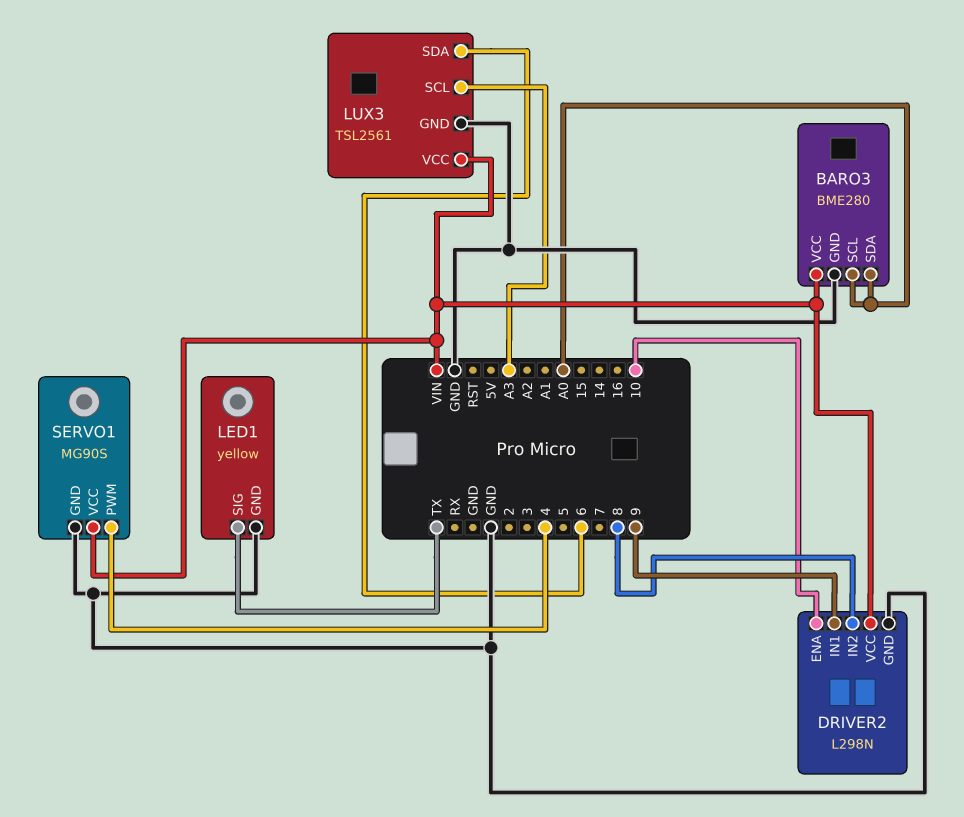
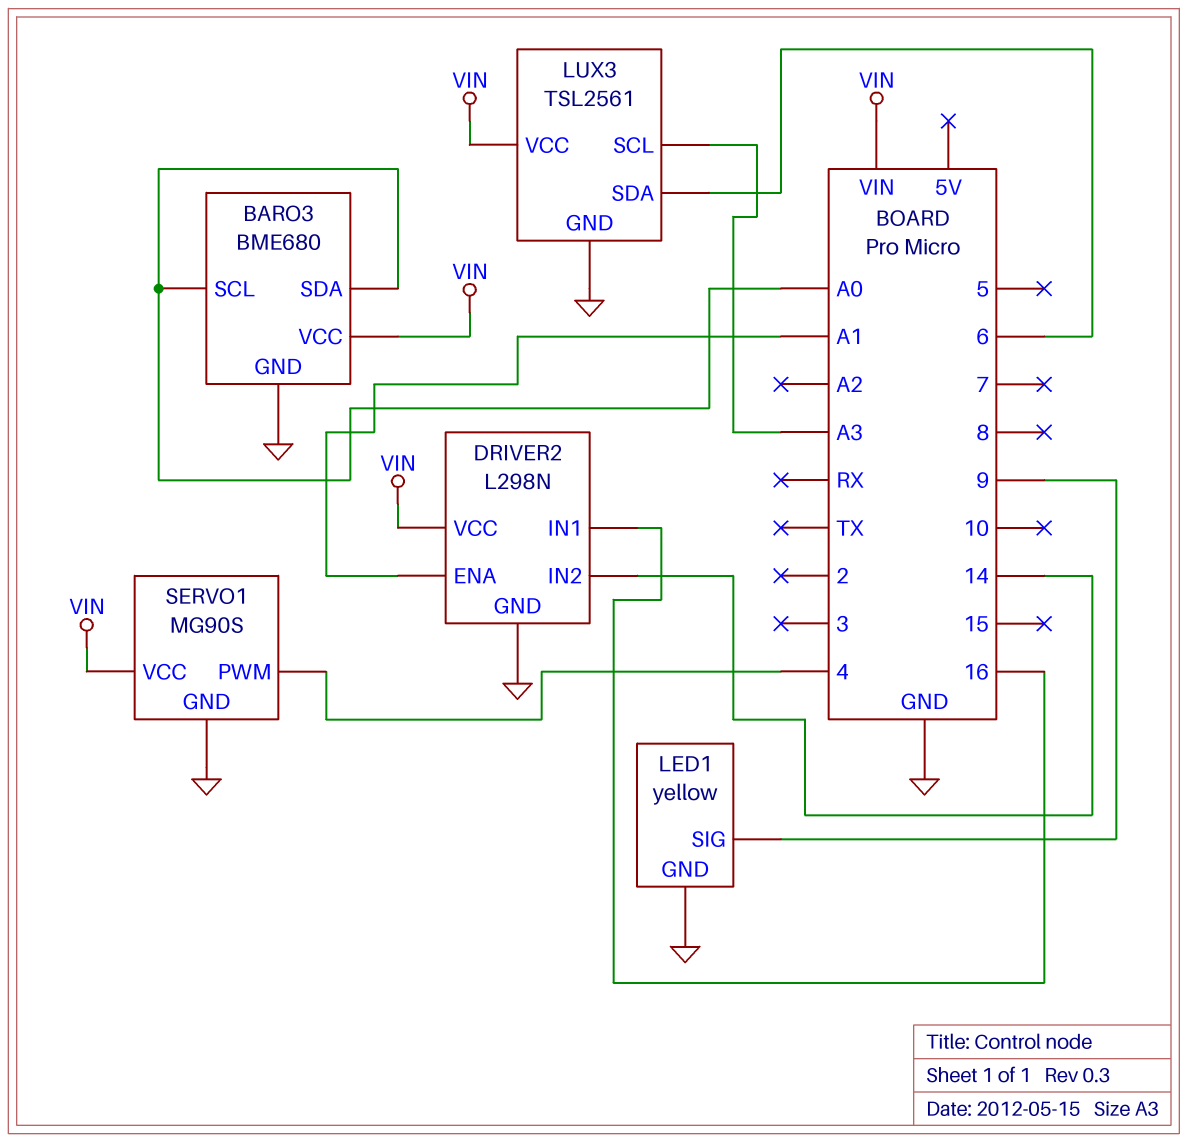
BARO3: BME280 -> BME680
DRIVER2 pin ENA: 10 -> A1
DRIVER2 pin IN1: 9 -> 16
DRIVER2 pin IN2: 8 -> 14
LED1 pin SIG: TX -> 9

